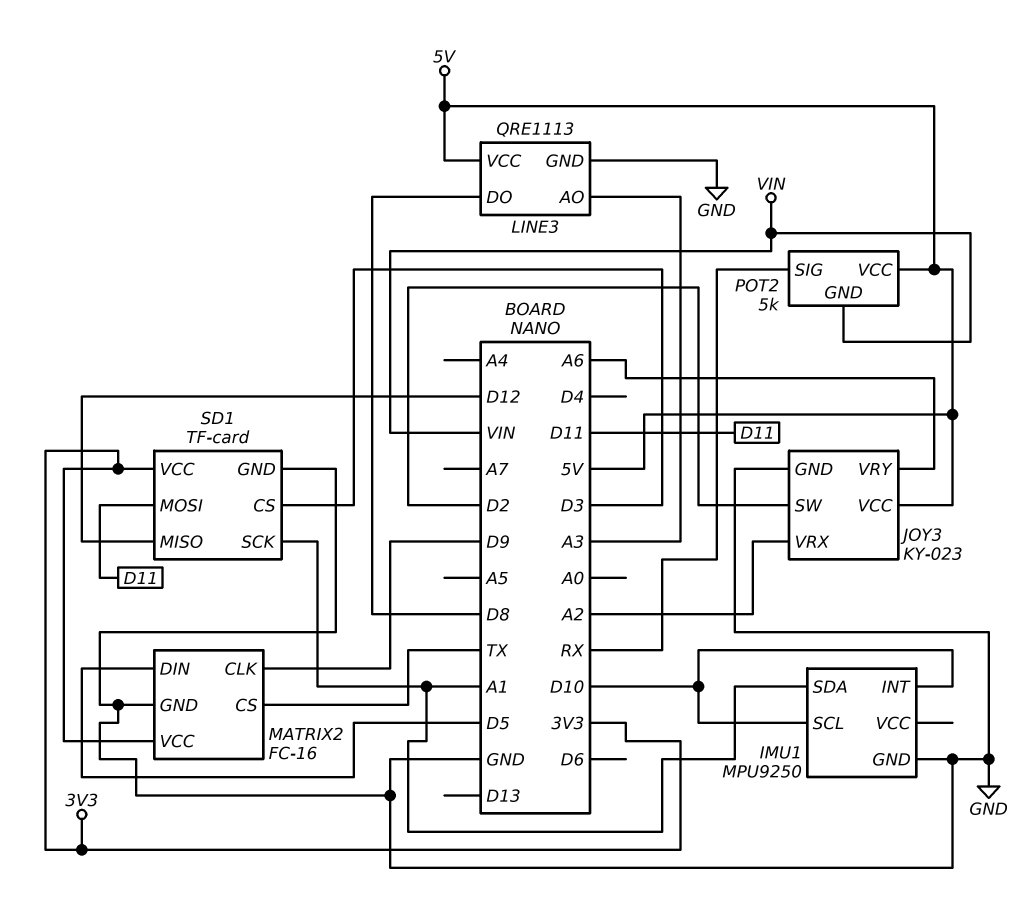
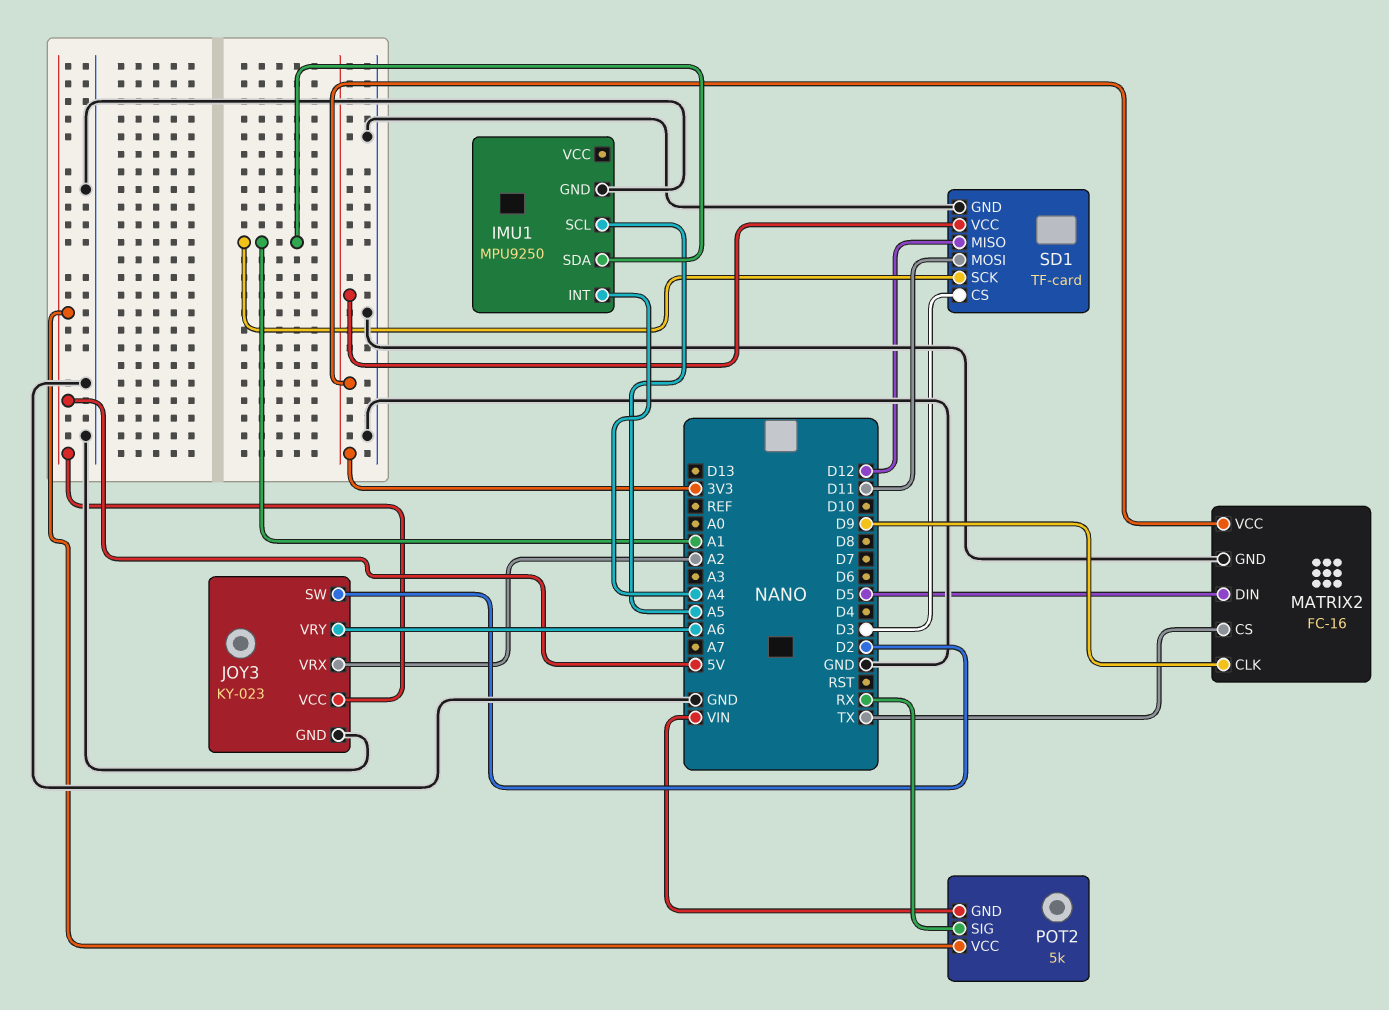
IMU1 pin INT: D10 -> A4
IMU1 pin SCL: D10 -> A5
LINE3: QRE1113 -> none
LINE3 pin AO: A3 -> none
LINE3 pin DO: D8 -> none
LINE3 pin GND: GND -> none
LINE3 pin VCC: 5V -> none

